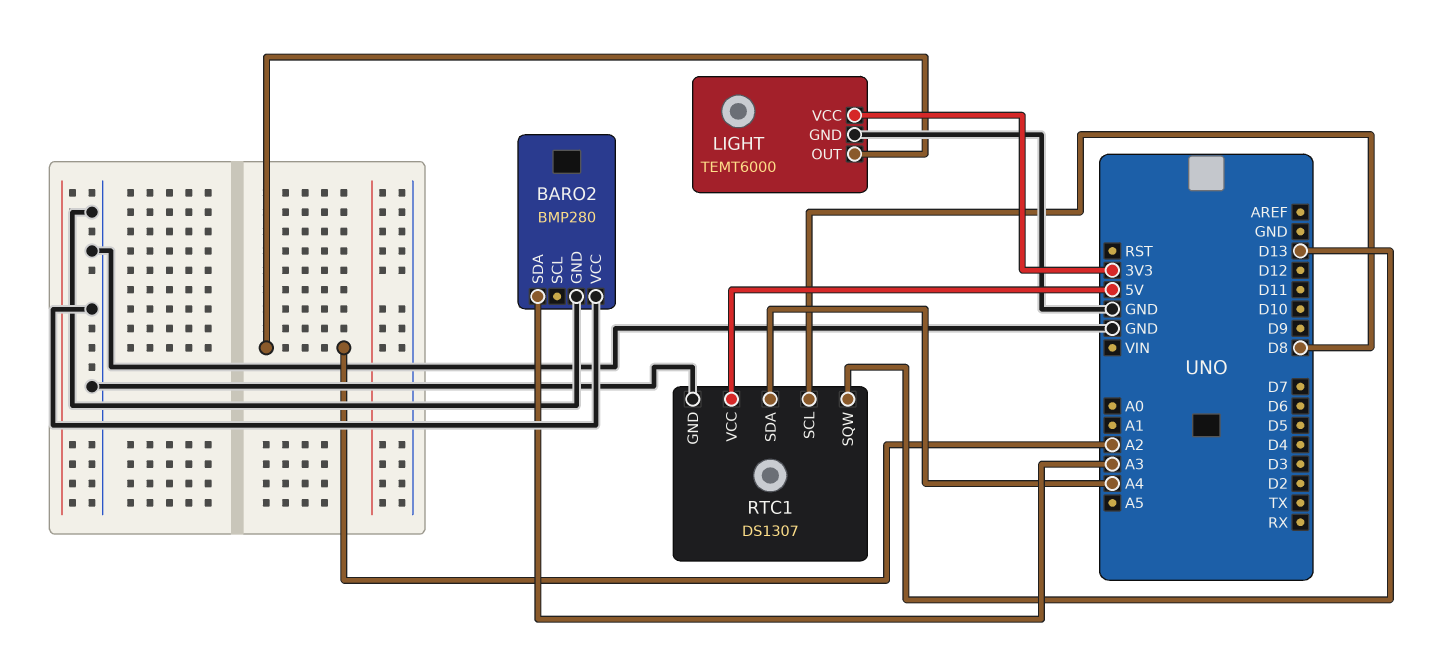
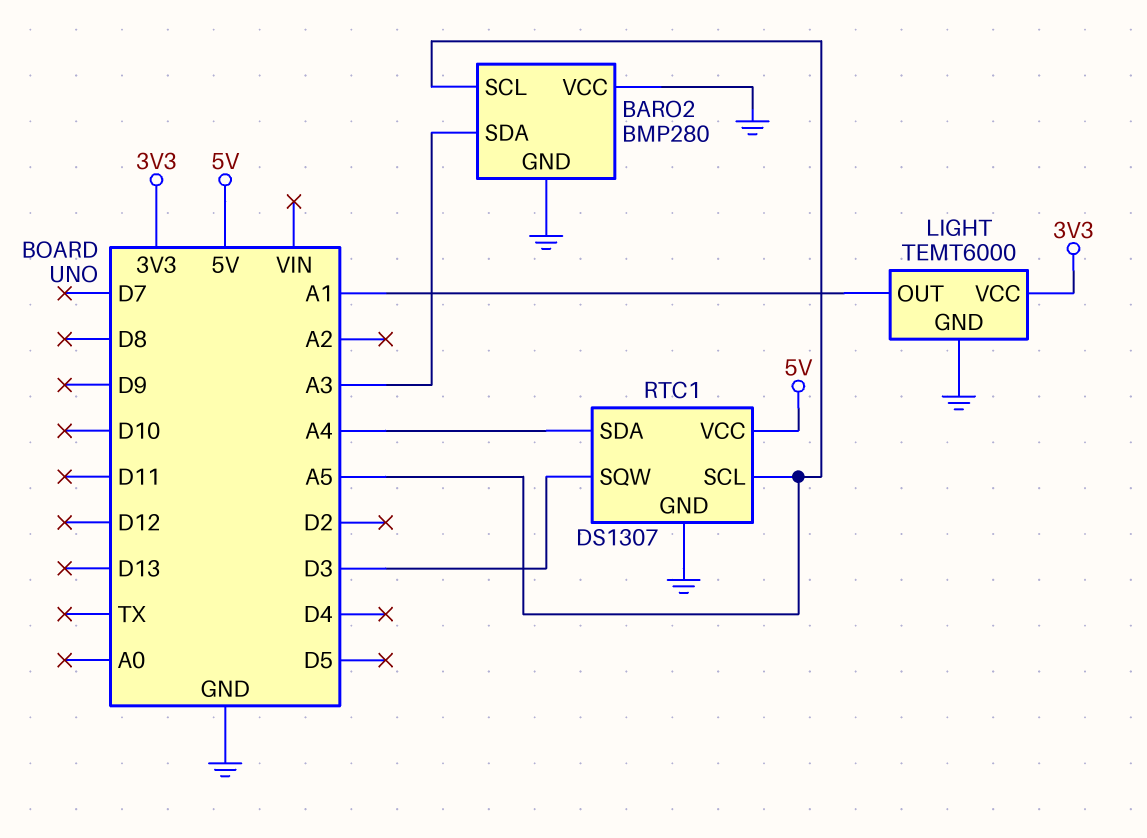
BARO2 pin SCL: none -> A5
LIGHT pin OUT: A2 -> A1
RTC1 pin SCL: D8 -> A5
RTC1 pin SQW: D13 -> D3

